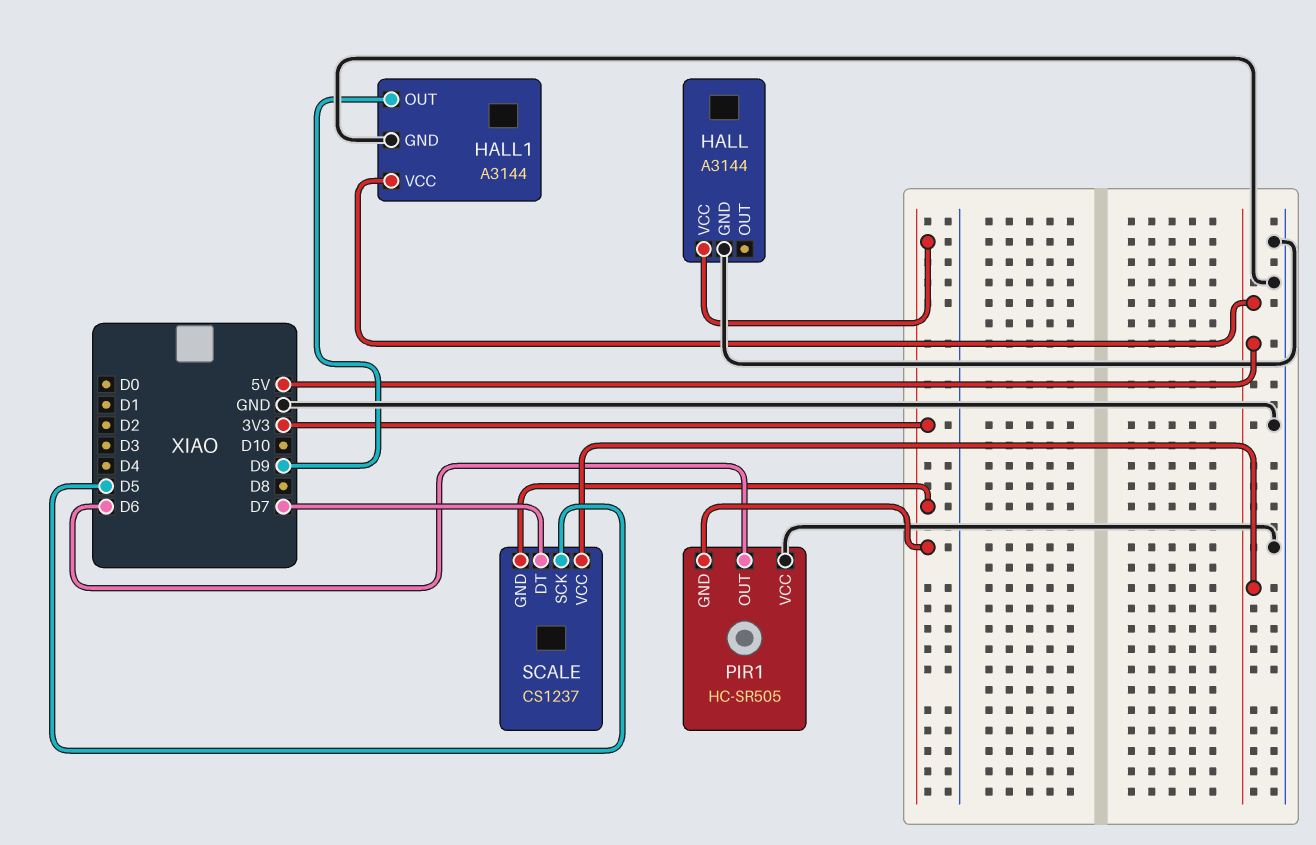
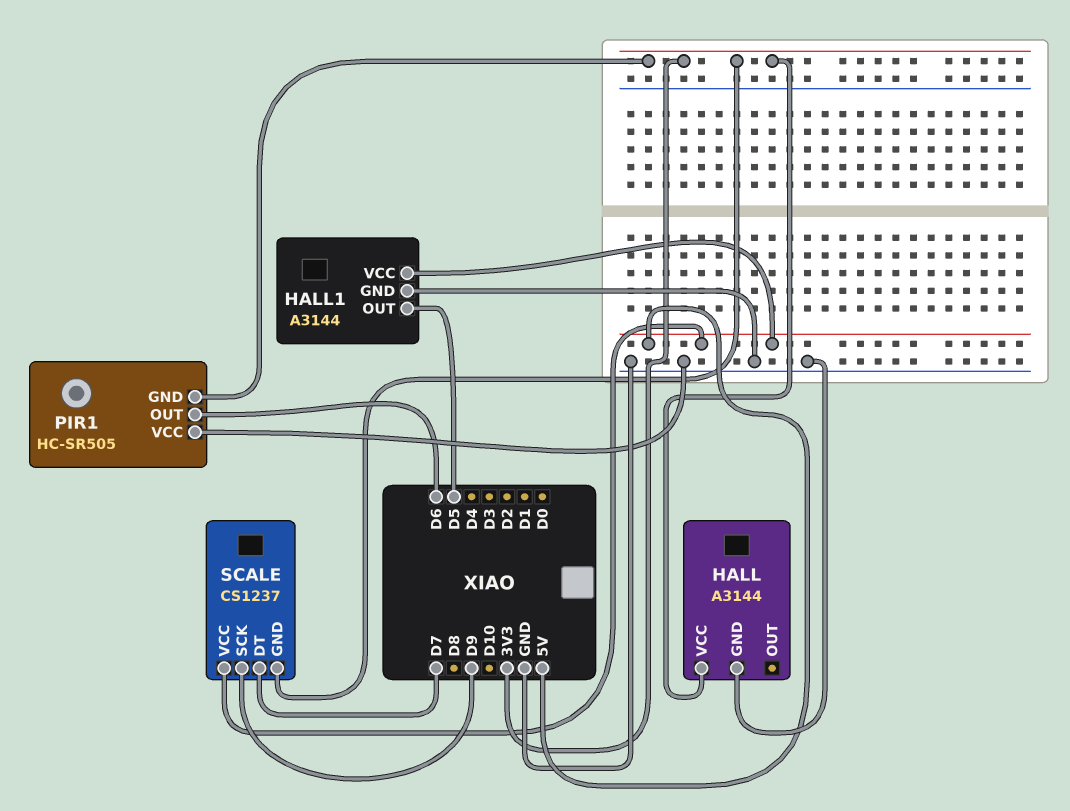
HALL1 pin OUT: D9 -> D5
SCALE pin SCK: D5 -> D9

